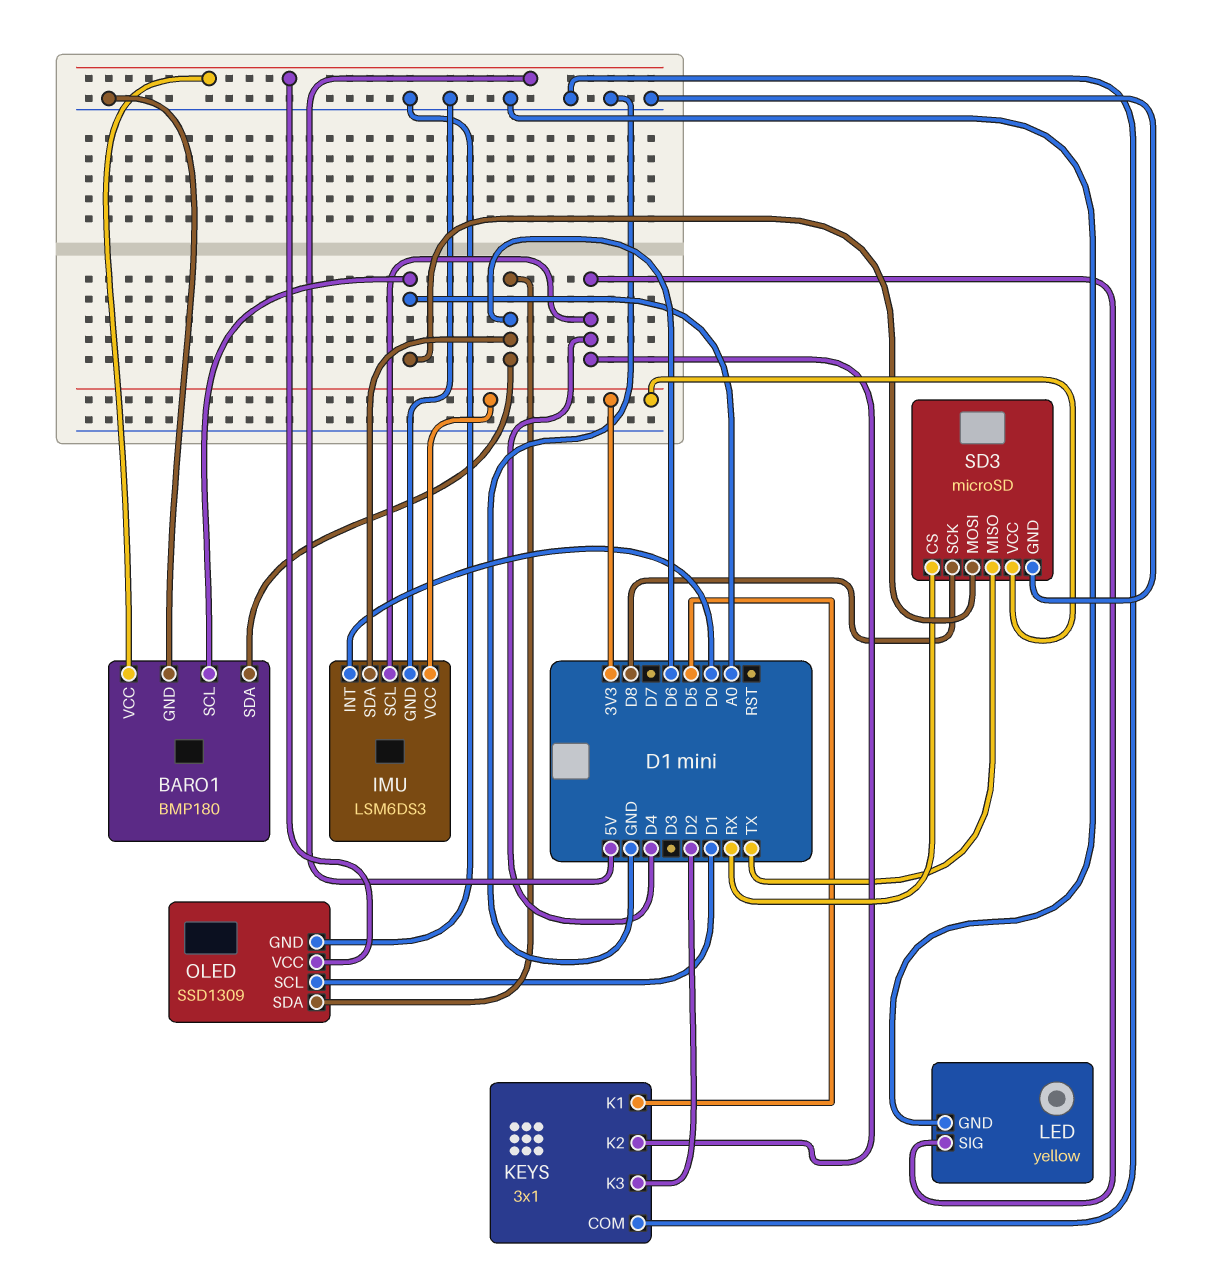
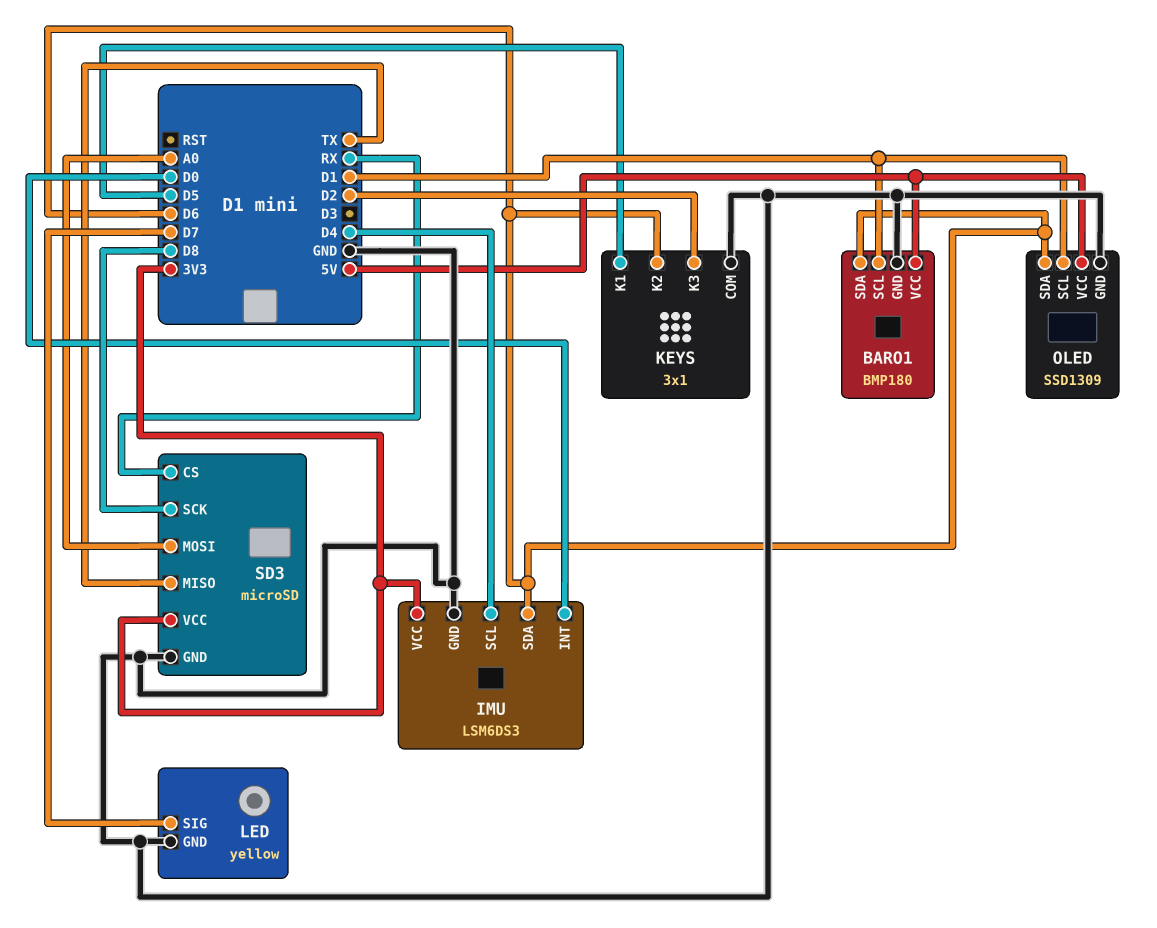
BARO1 pin SCL: A0 -> D1
KEYS pin K2: D4 -> D6
LED pin SIG: D4 -> D7

